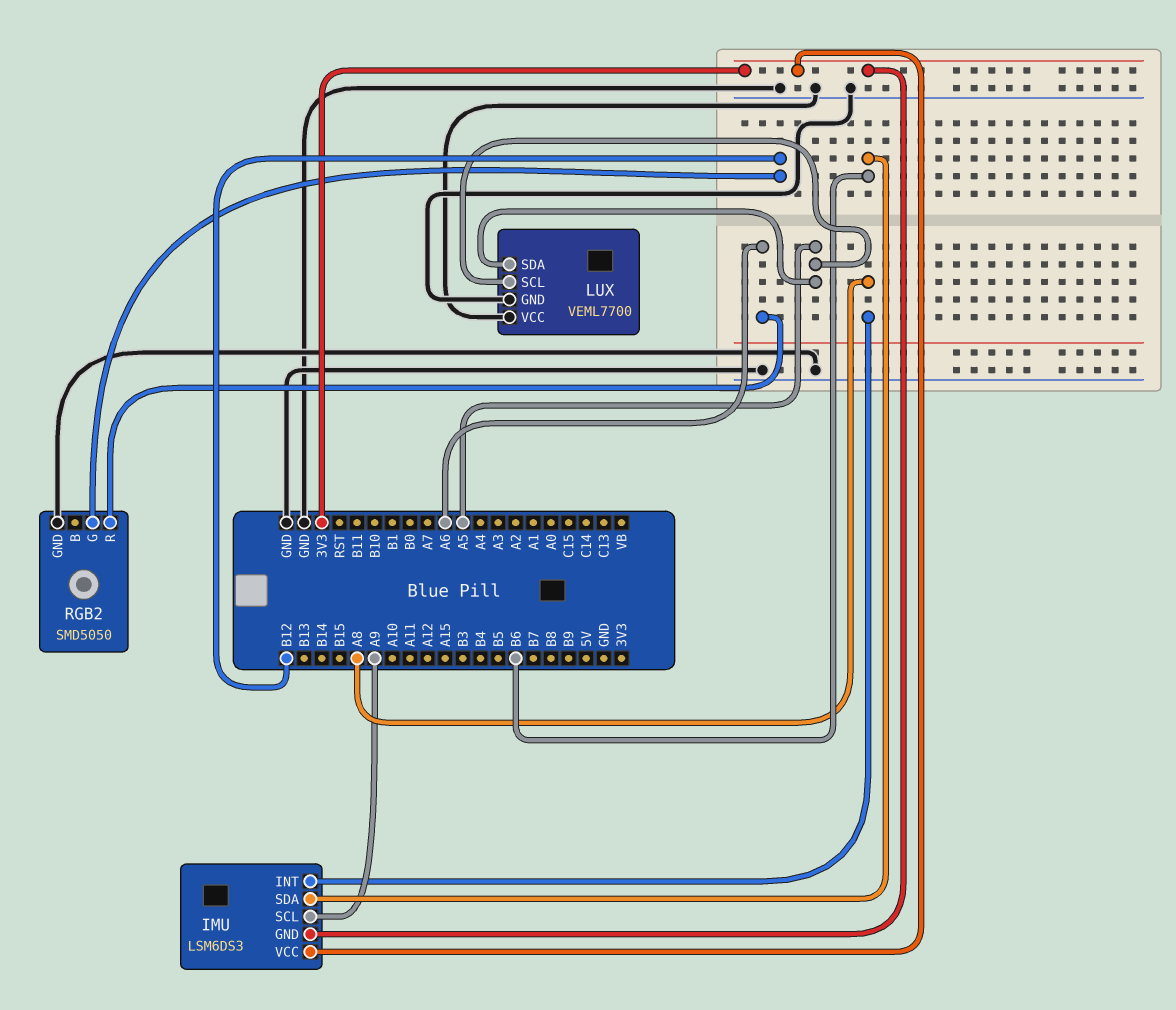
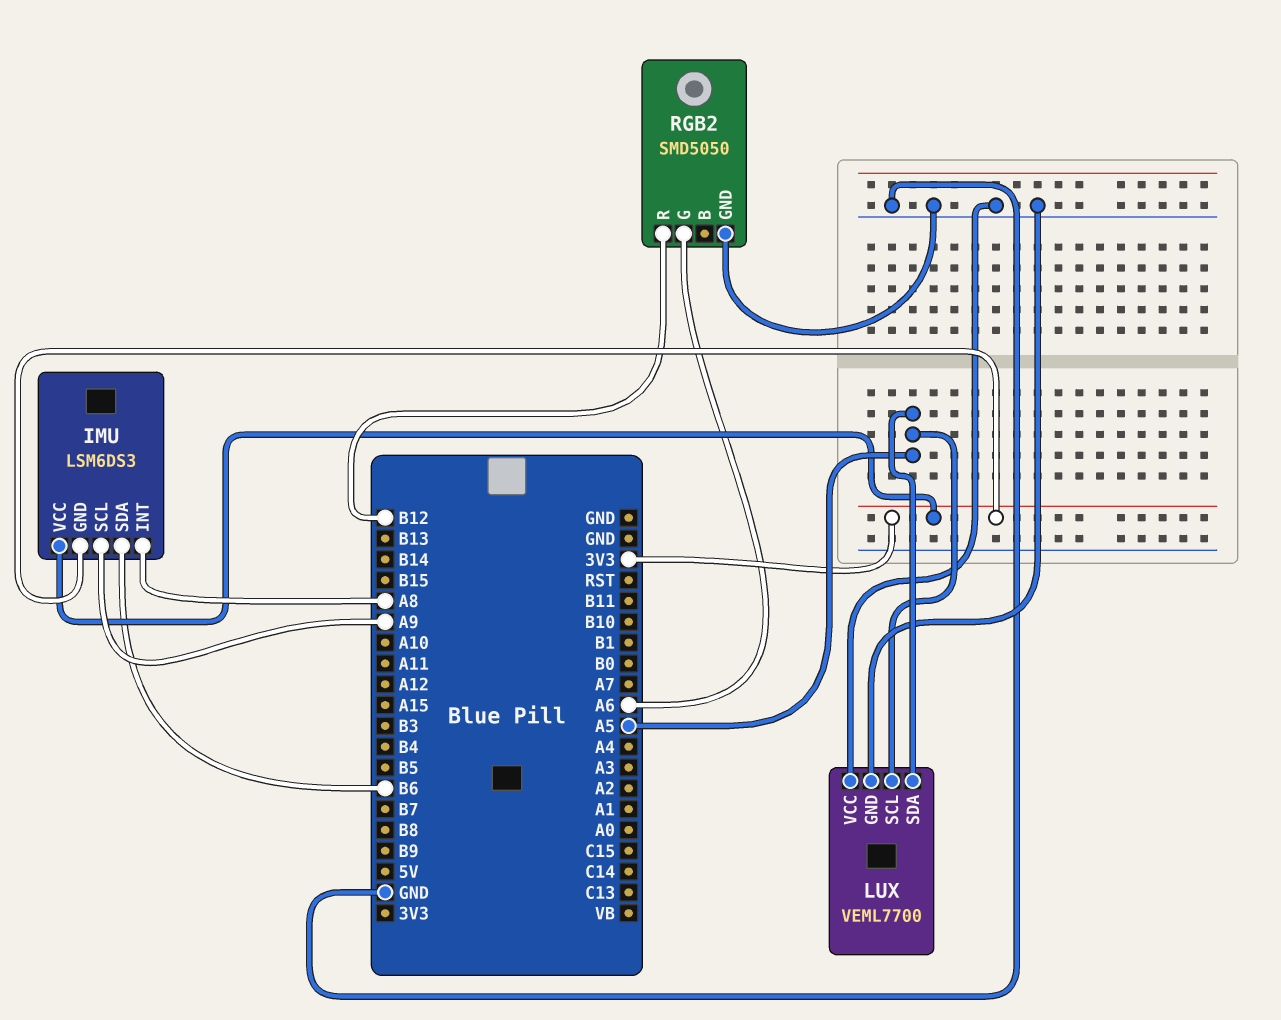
RGB2 pin G: B12 -> A6
RGB2 pin R: A6 -> B12

